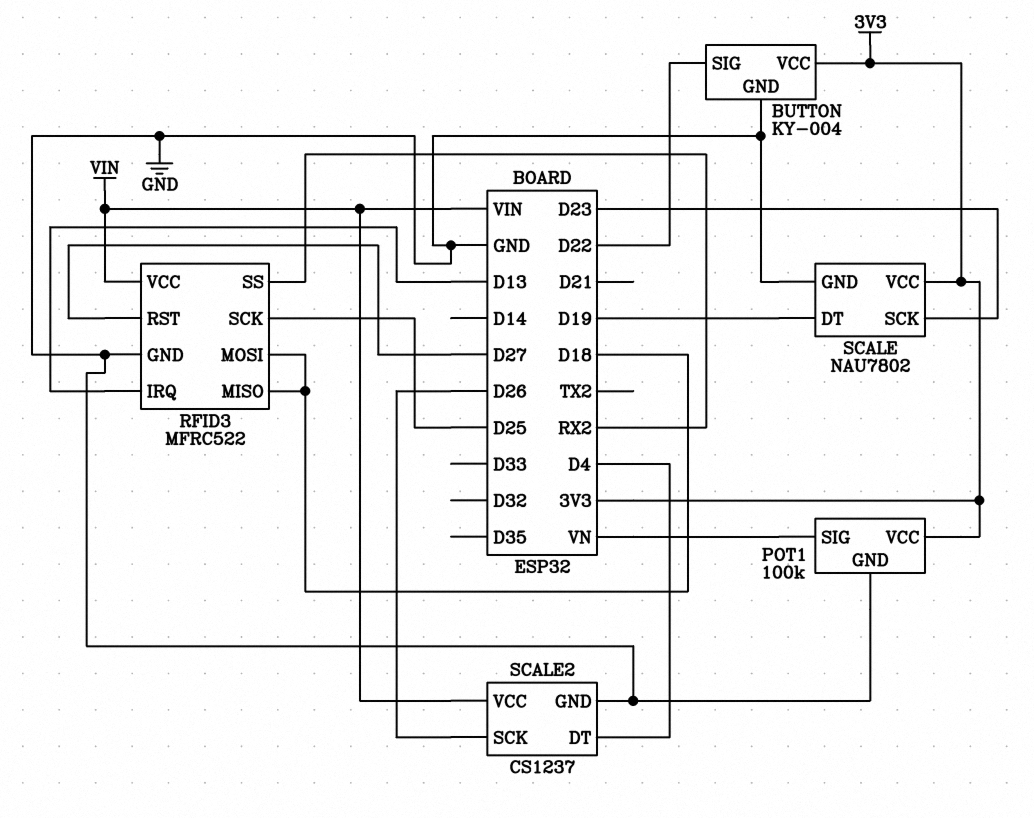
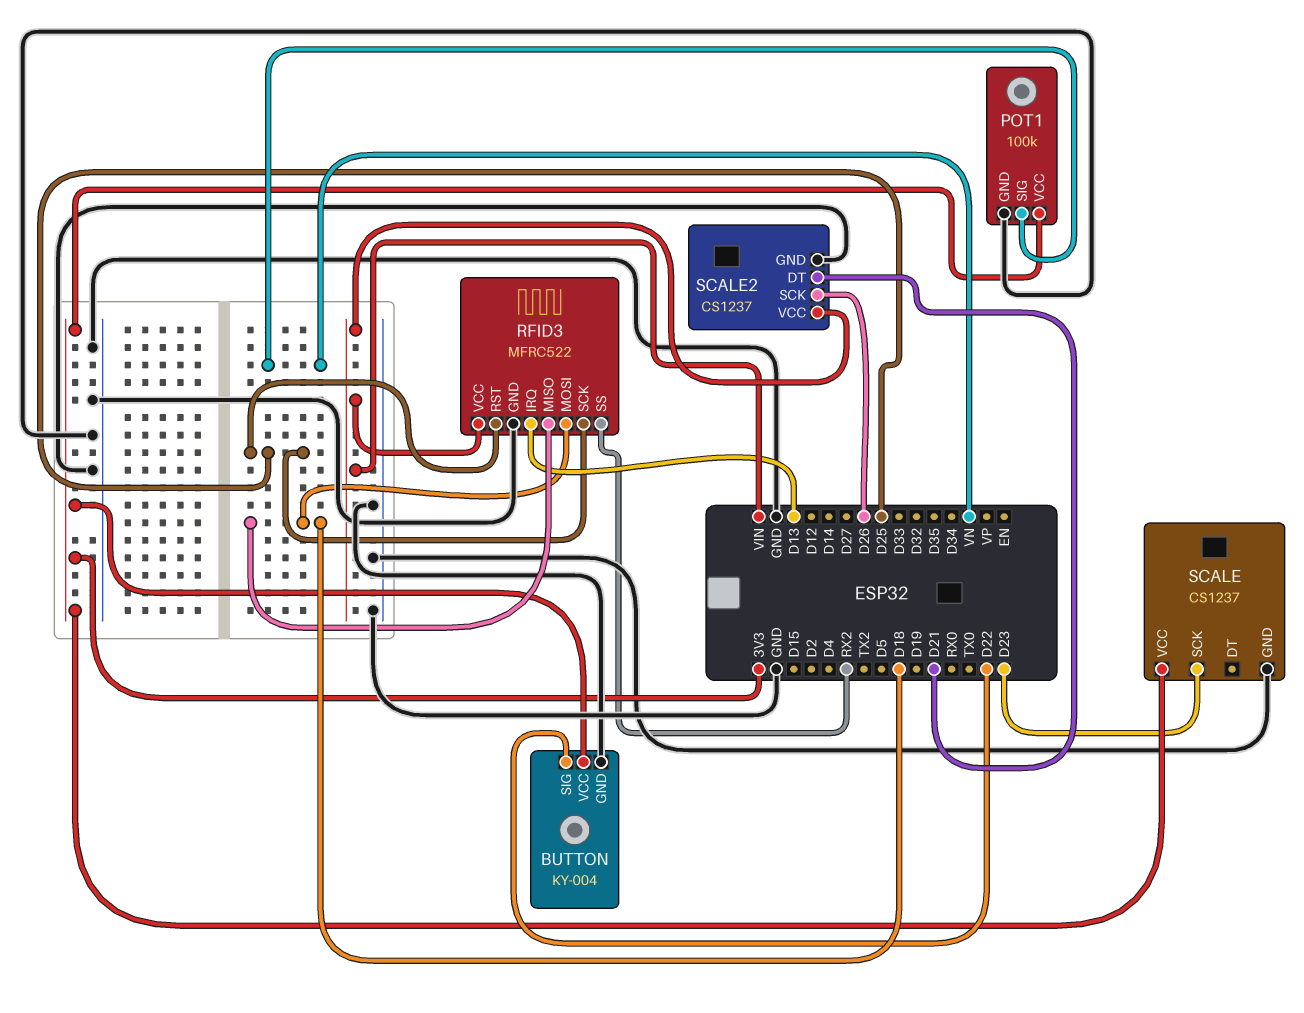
RFID3 pin RST: D27 -> D25
SCALE: NAU7802 -> CS1237
SCALE pin DT: D19 -> none
SCALE2 pin DT: D4 -> D21

